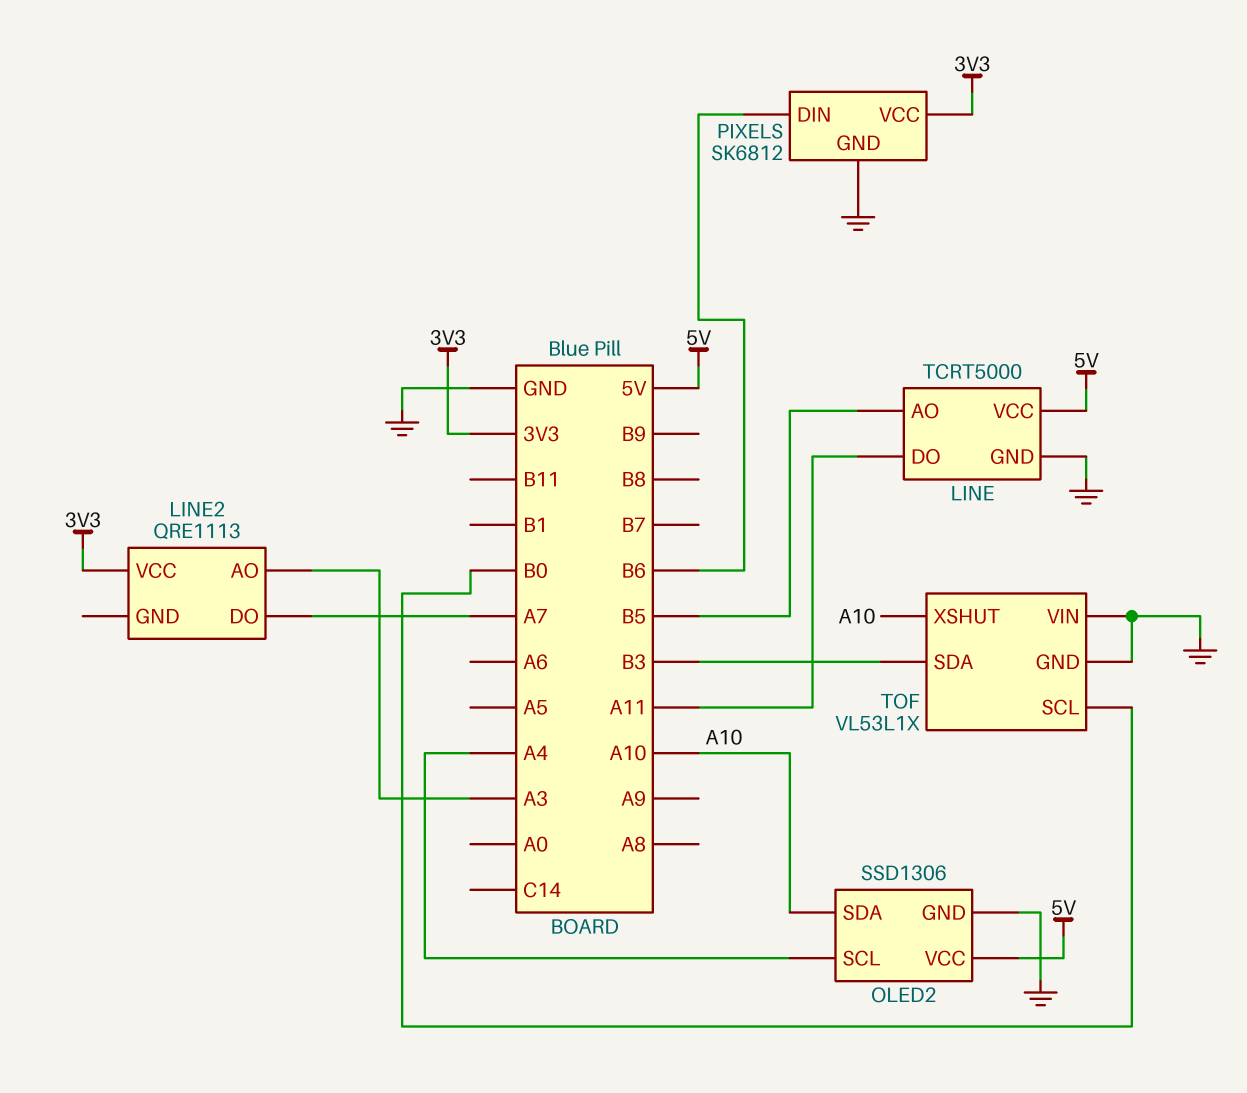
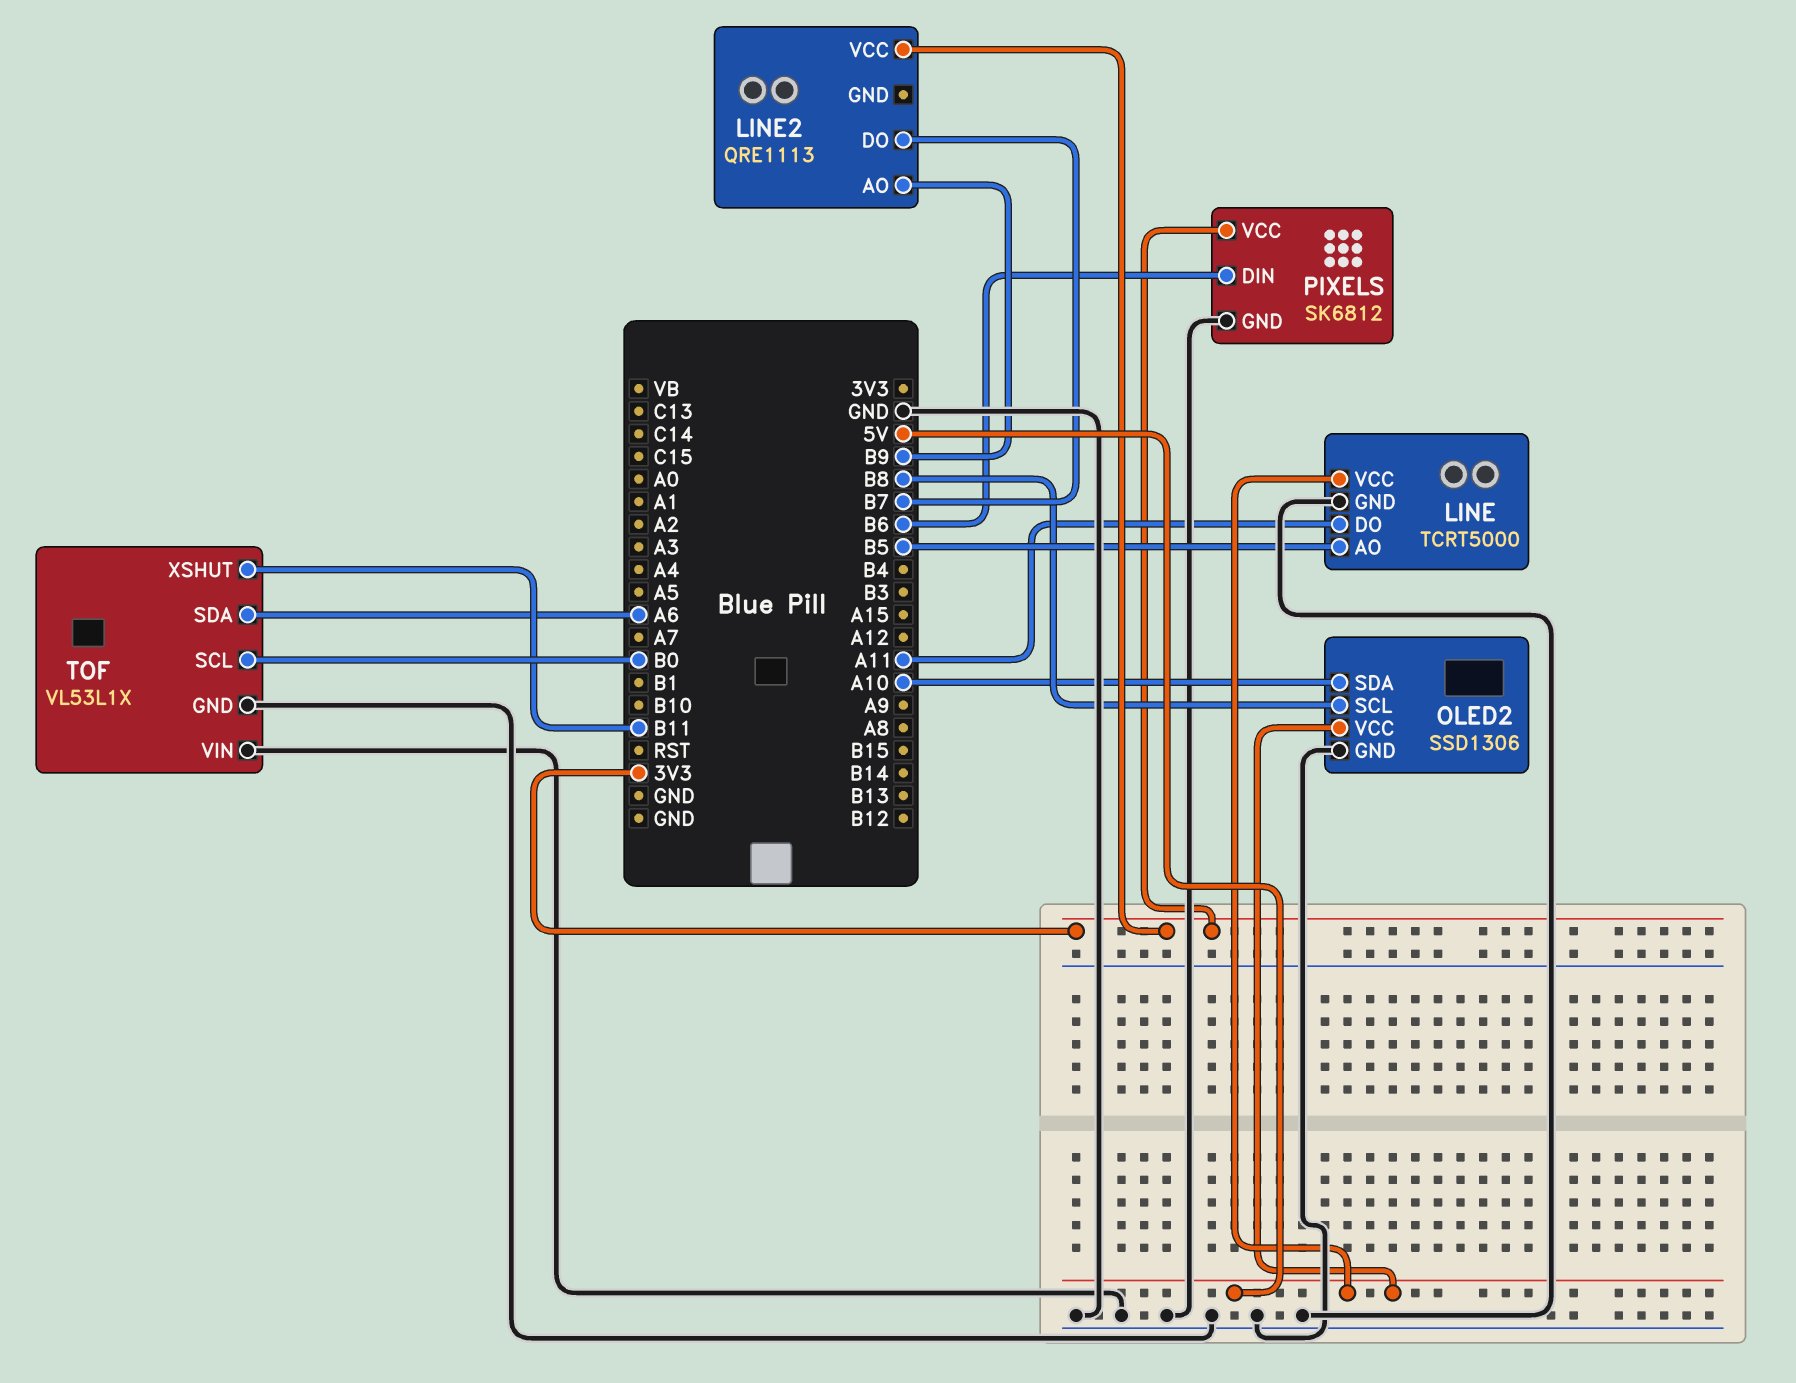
LINE2 pin AO: A3 -> B9
LINE2 pin DO: A7 -> B7
OLED2 pin SCL: A4 -> B8
TOF pin SDA: B3 -> A6
TOF pin XSHUT: A10 -> B11

